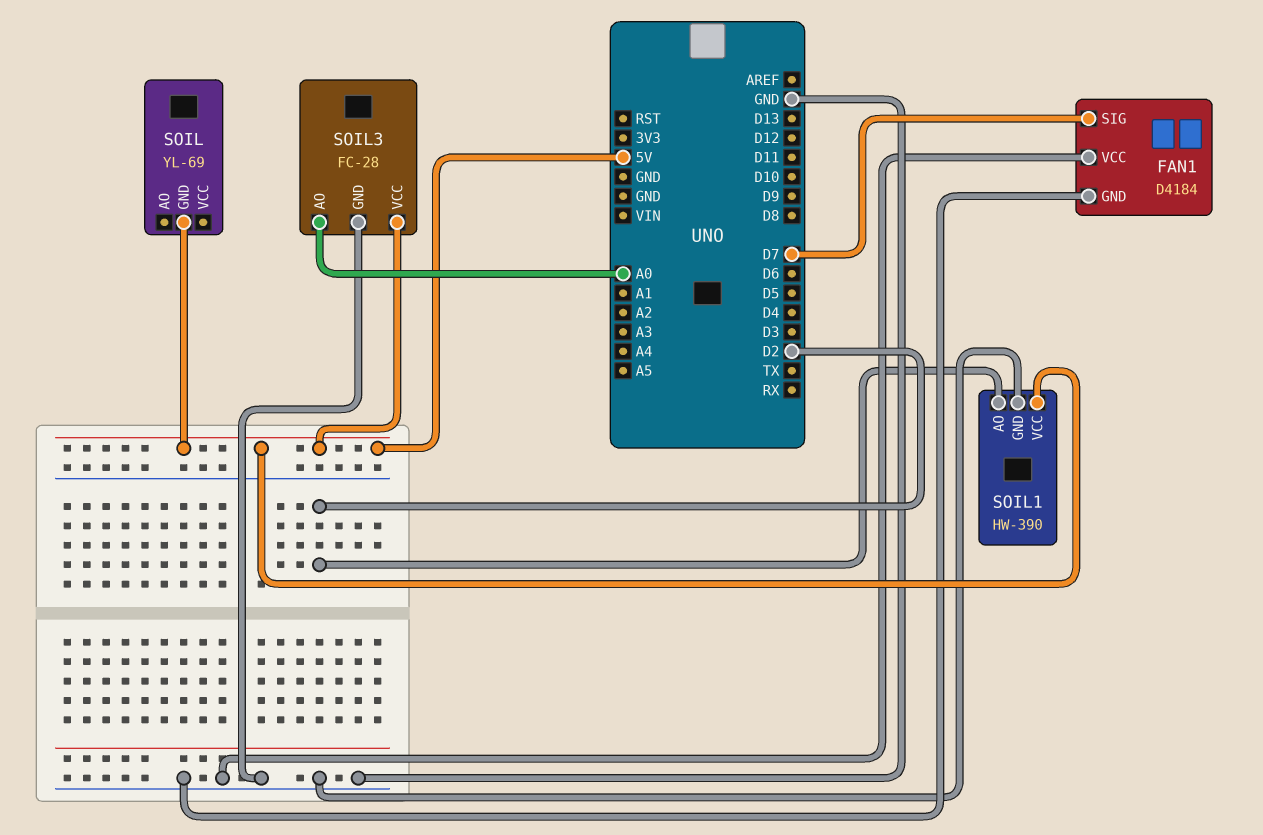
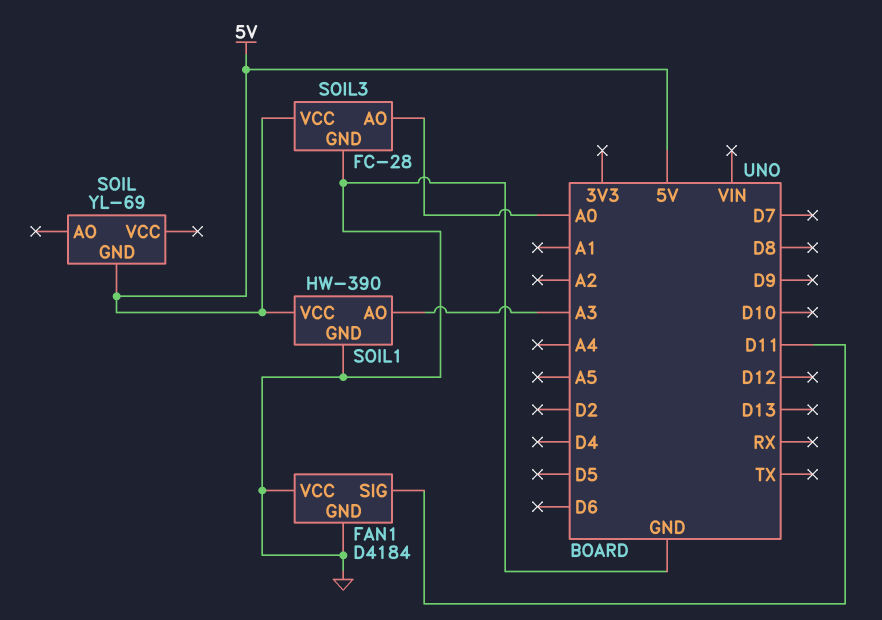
FAN1 pin SIG: D7 -> D11
SOIL1 pin AO: D2 -> A3

